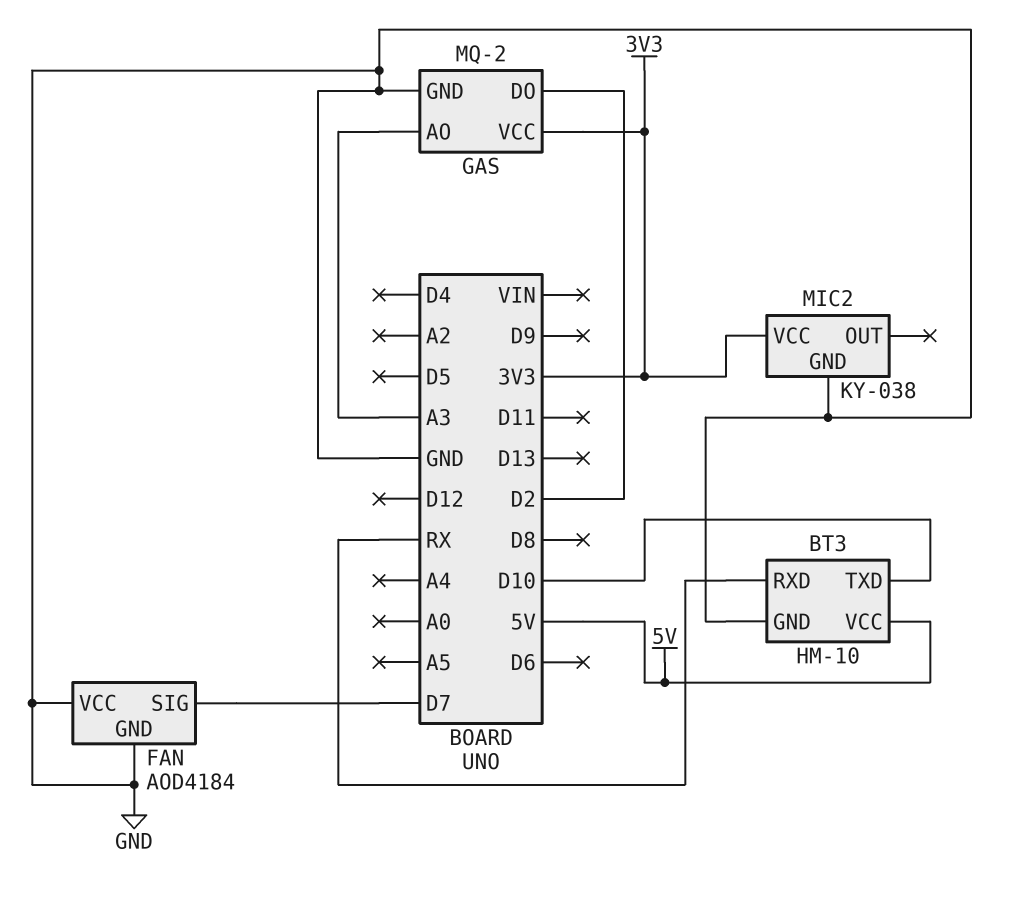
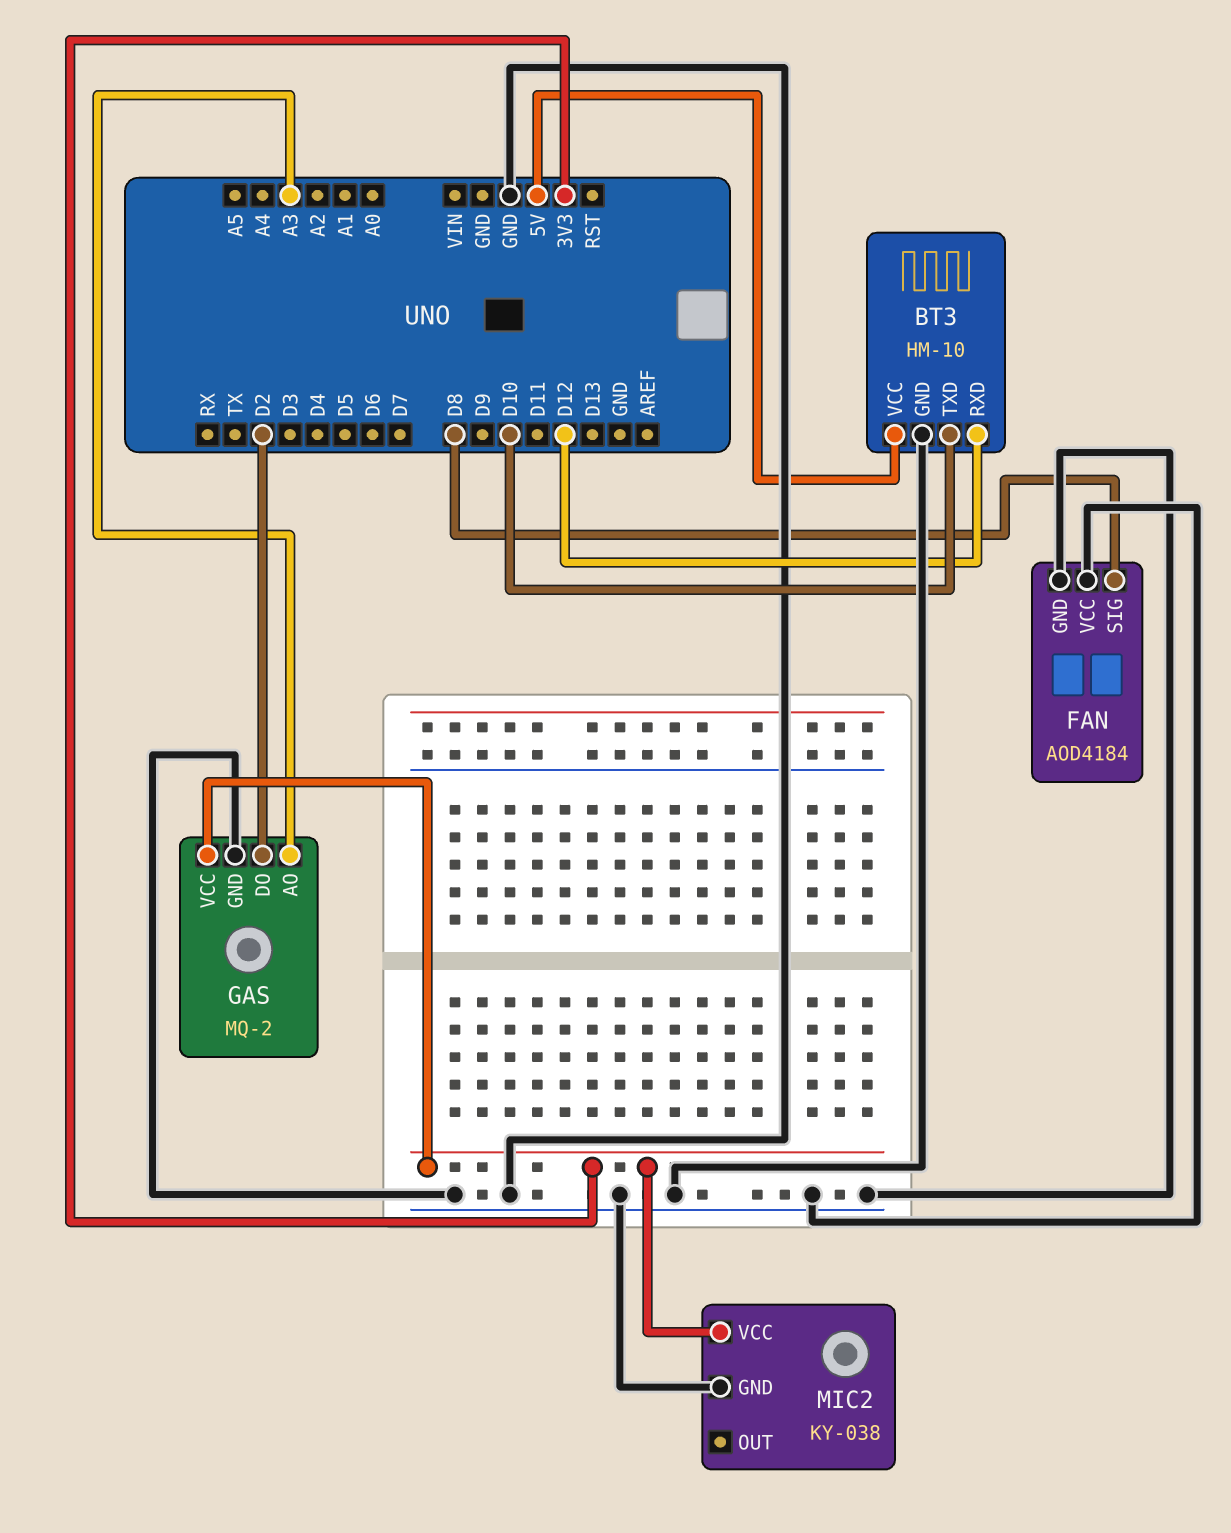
BT3 pin RXD: RX -> D12
FAN pin SIG: D7 -> D8

